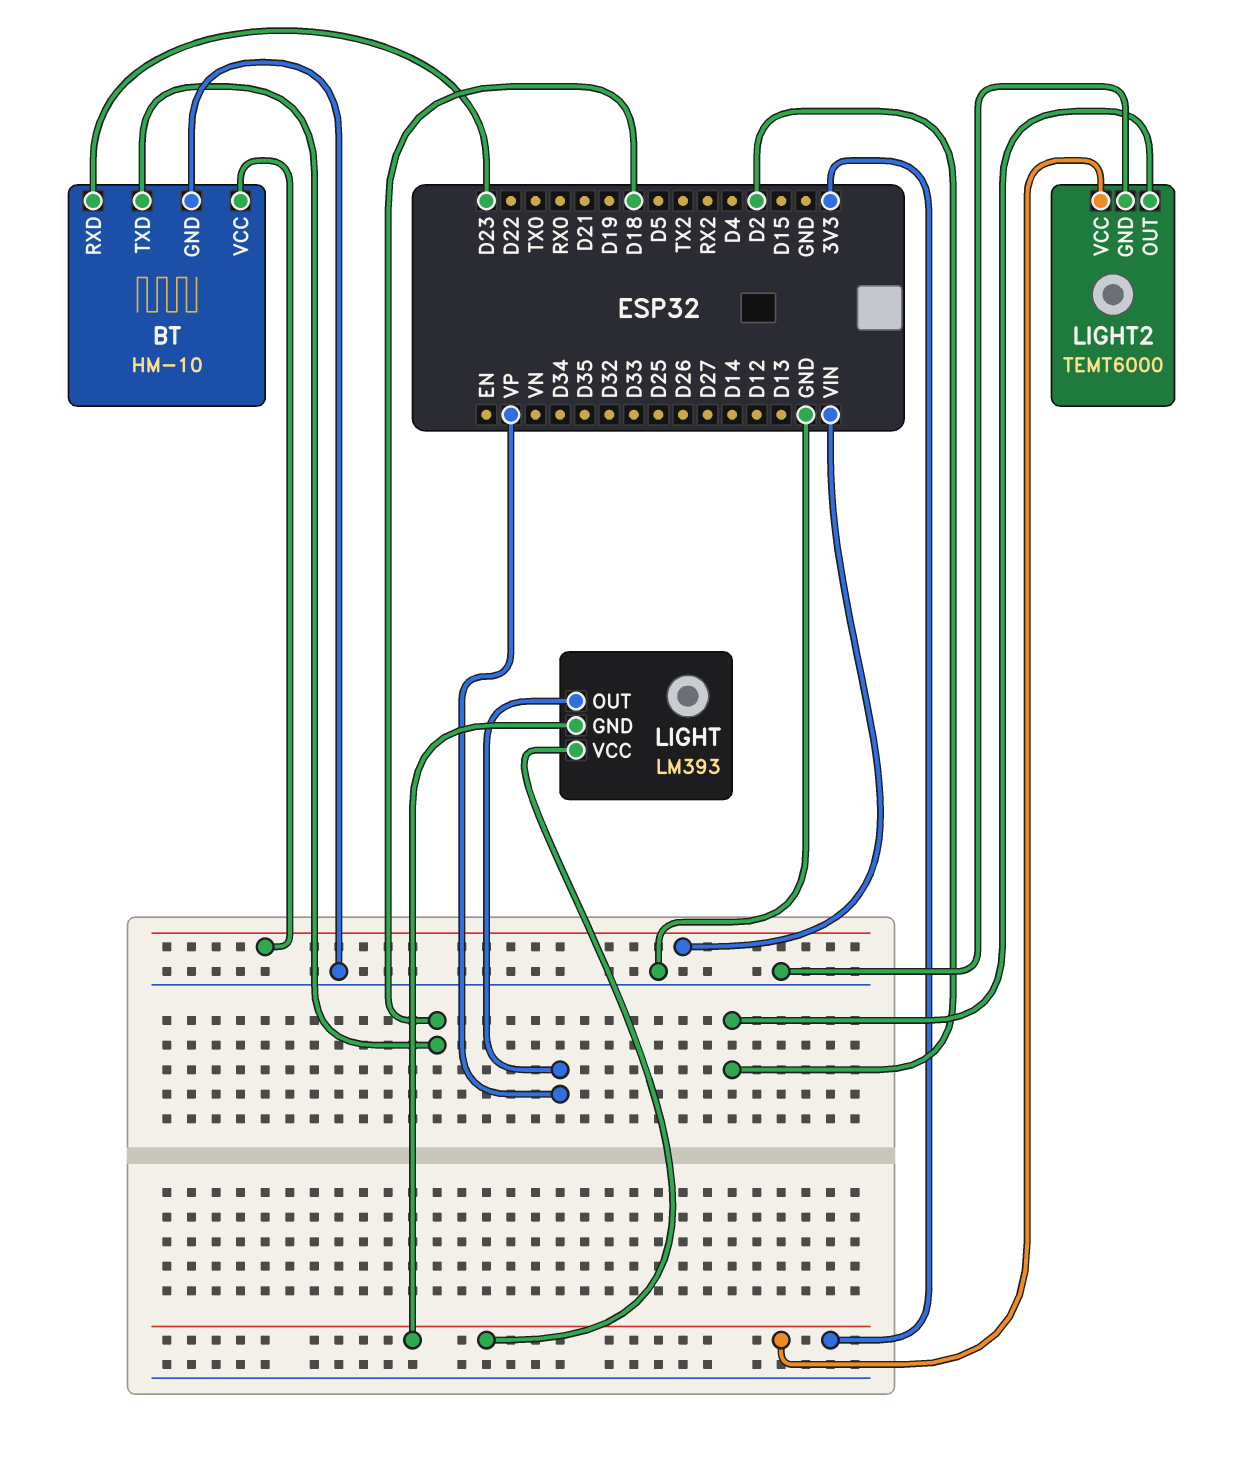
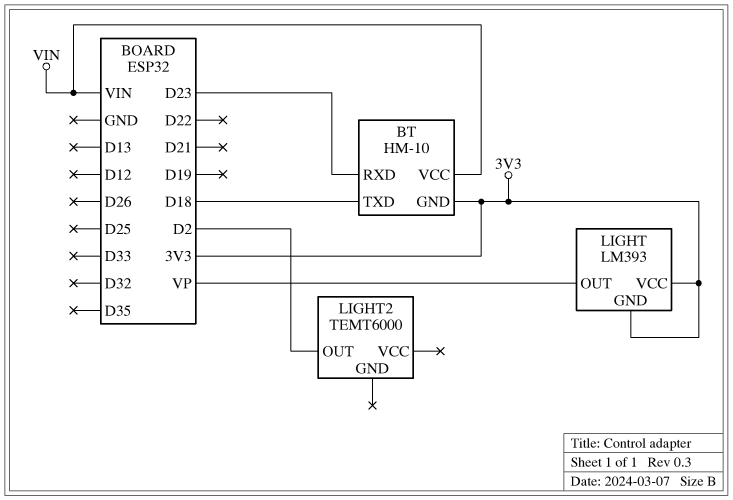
BT pin GND: GND -> 3V3
LIGHT2 pin GND: GND -> none
LIGHT2 pin VCC: 3V3 -> none

